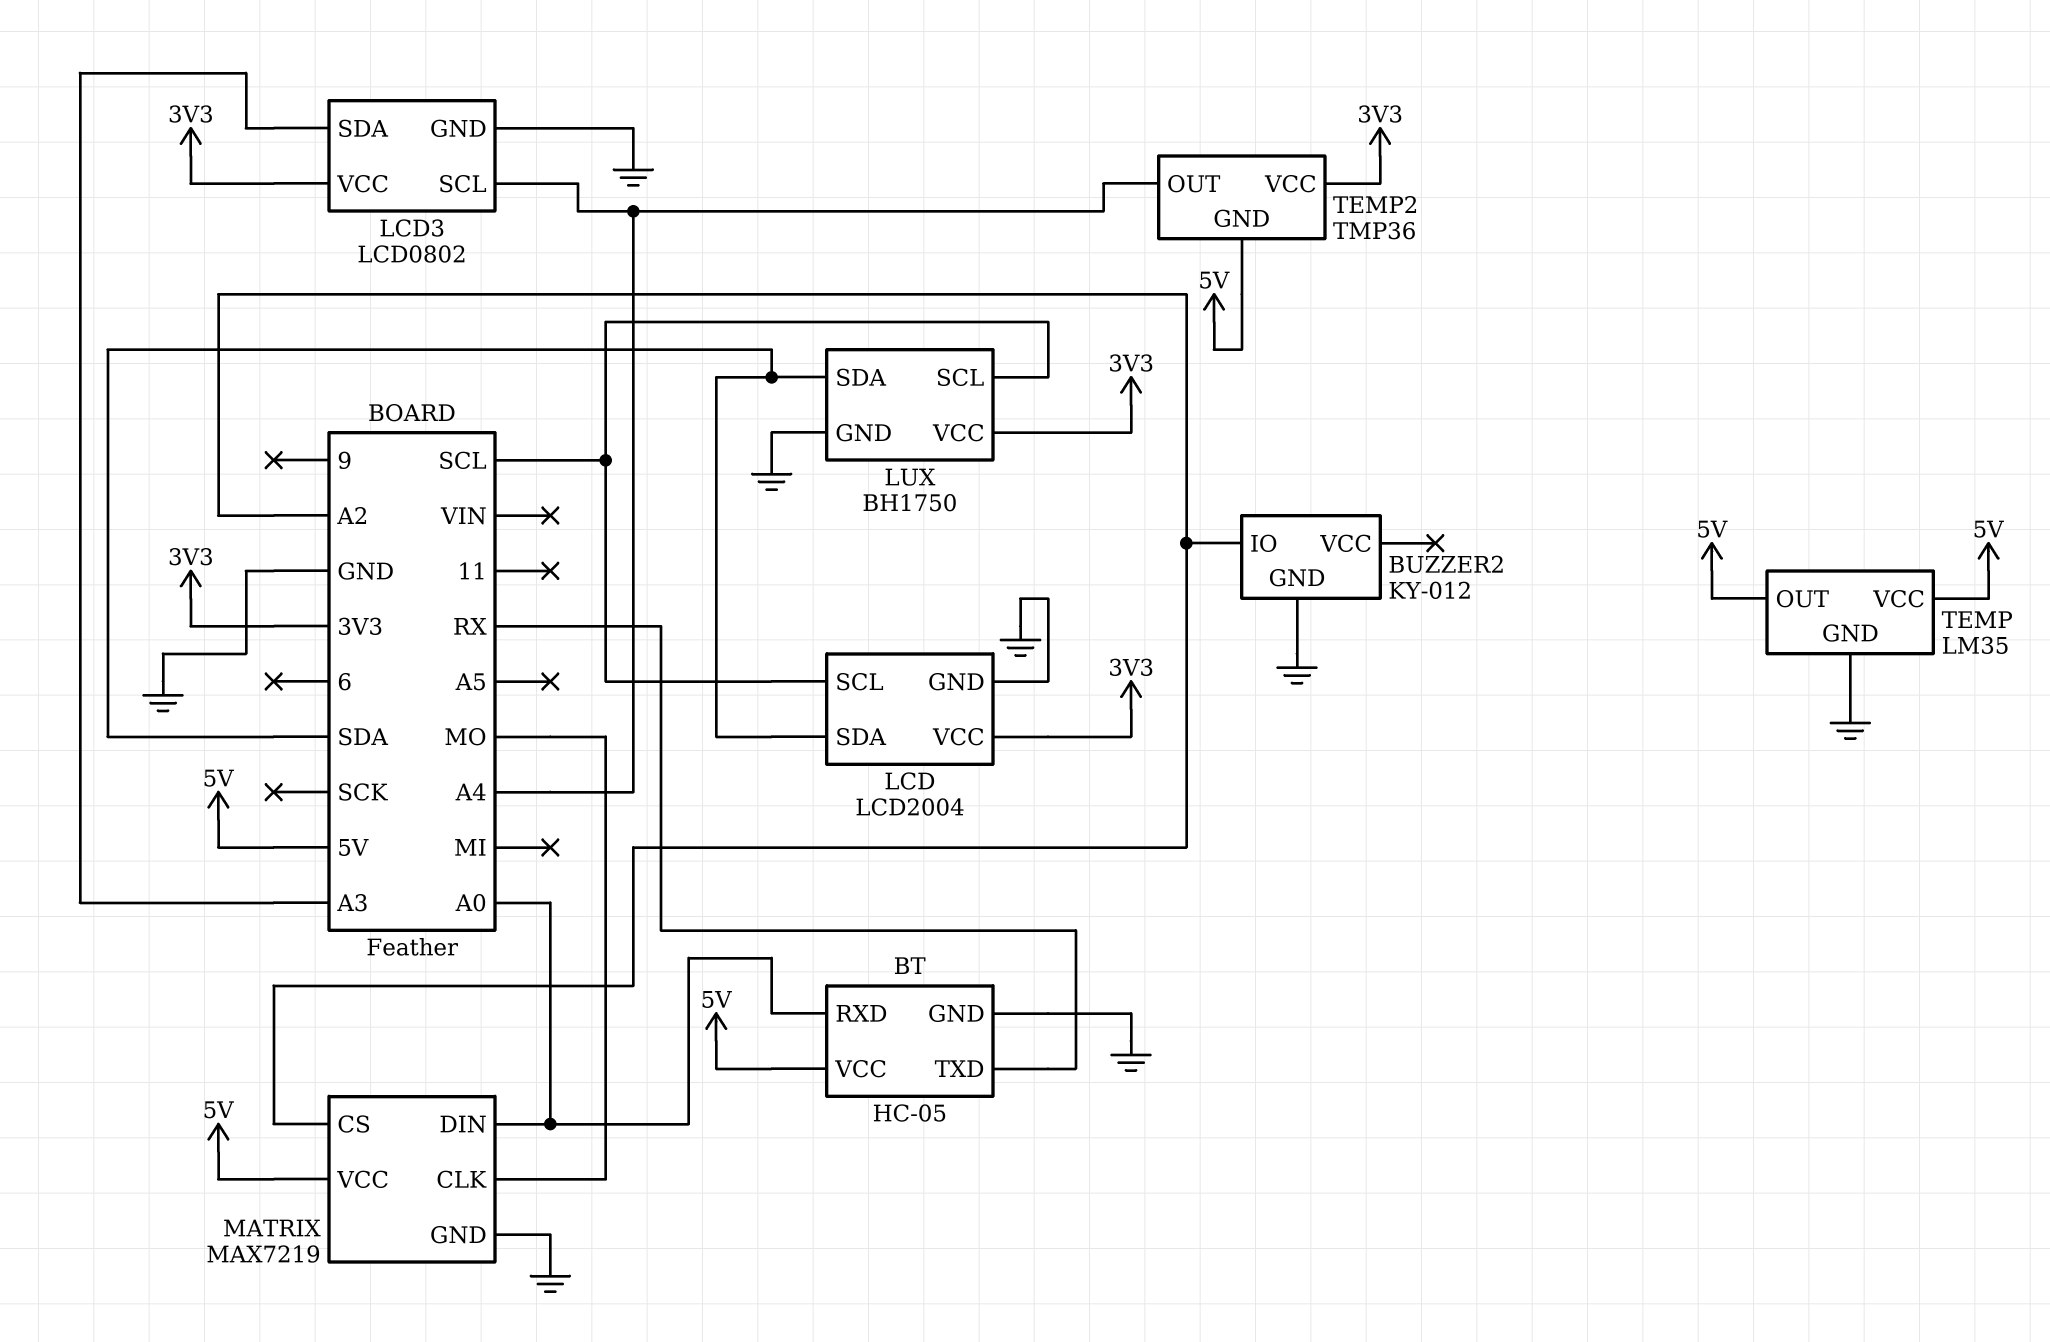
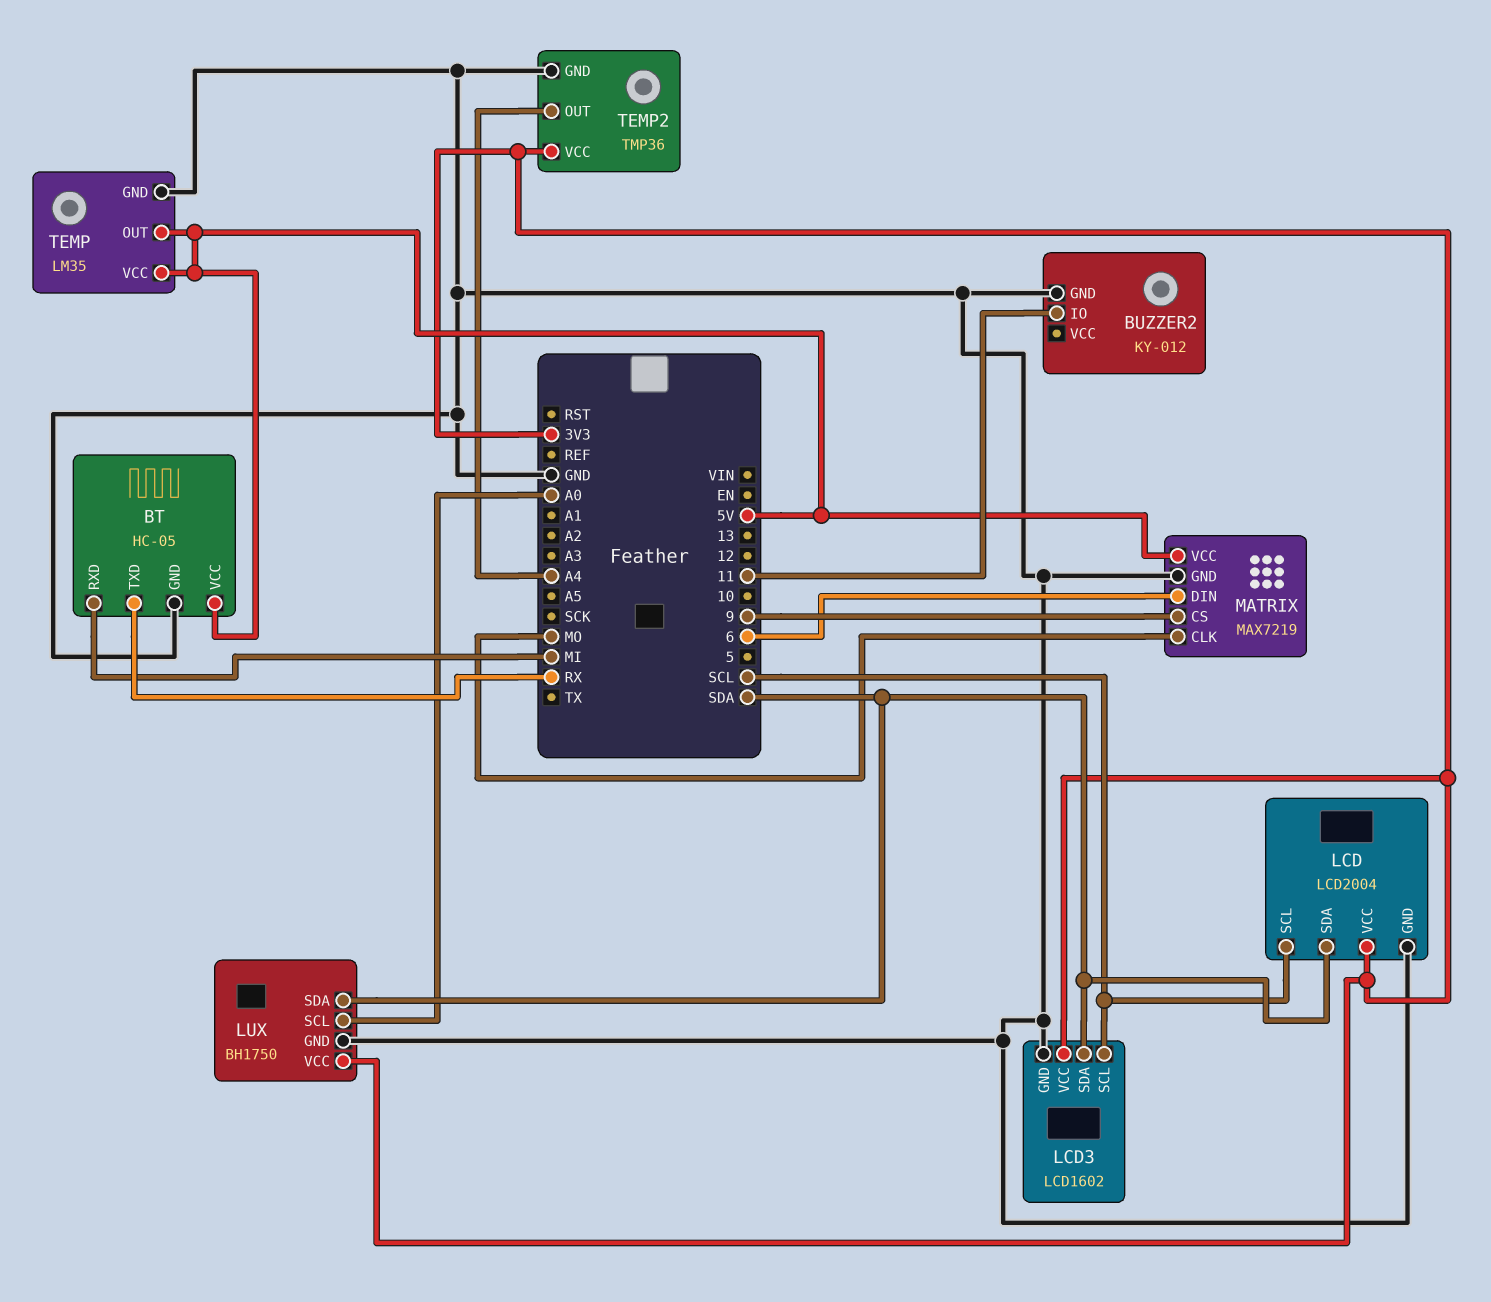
BT pin RXD: A0 -> MI
BUZZER2 pin IO: A2 -> 11
LCD3: LCD0802 -> LCD1602
LCD3 pin SCL: A4 -> SCL
LCD3 pin SDA: A3 -> SDA
LUX pin SCL: SCL -> A0
MATRIX pin CS: A2 -> 9
MATRIX pin DIN: A0 -> 6
TEMP2 pin GND: 5V -> GND

